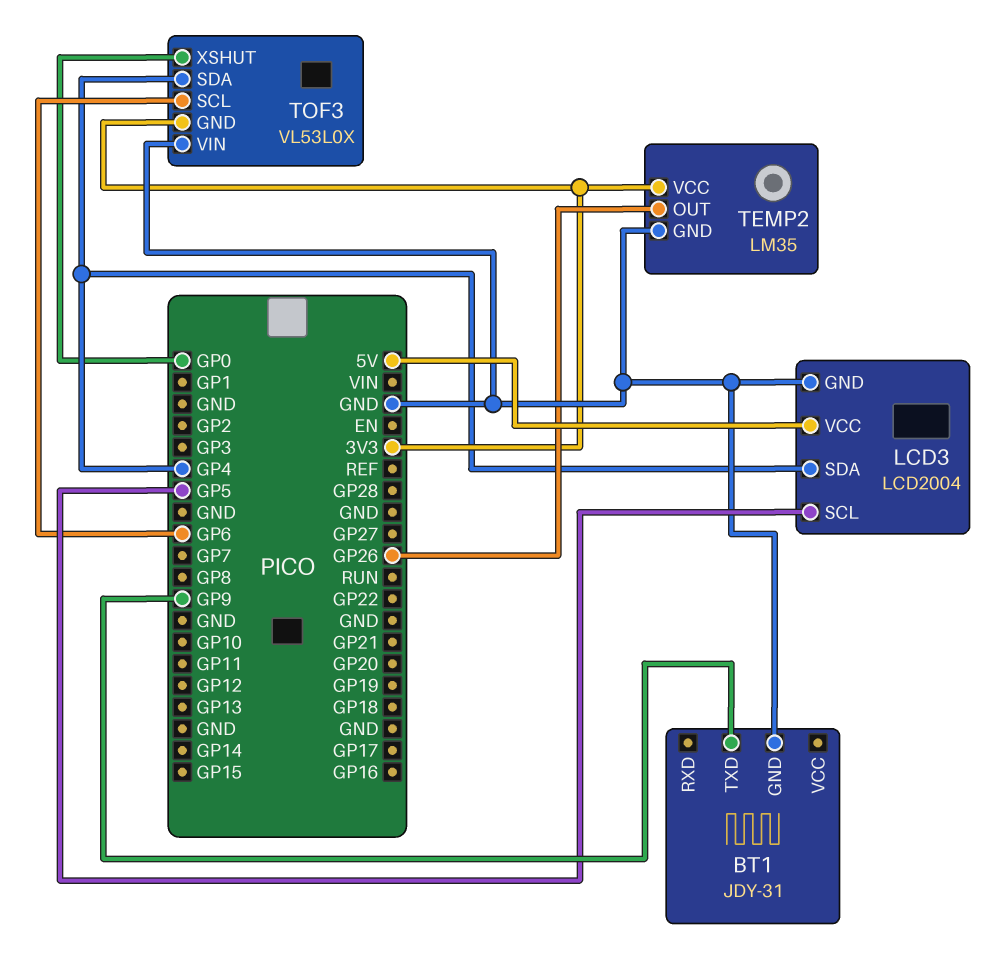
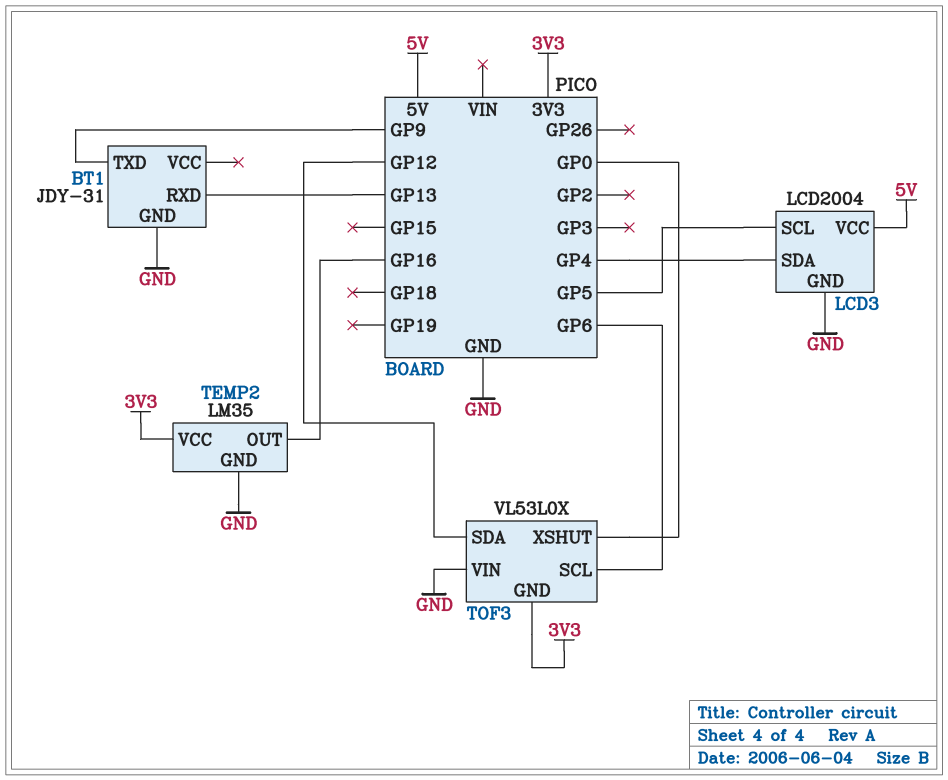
BT1 pin RXD: none -> GP13
TEMP2 pin OUT: GP26 -> GP16
TOF3 pin SDA: GP4 -> GP12

